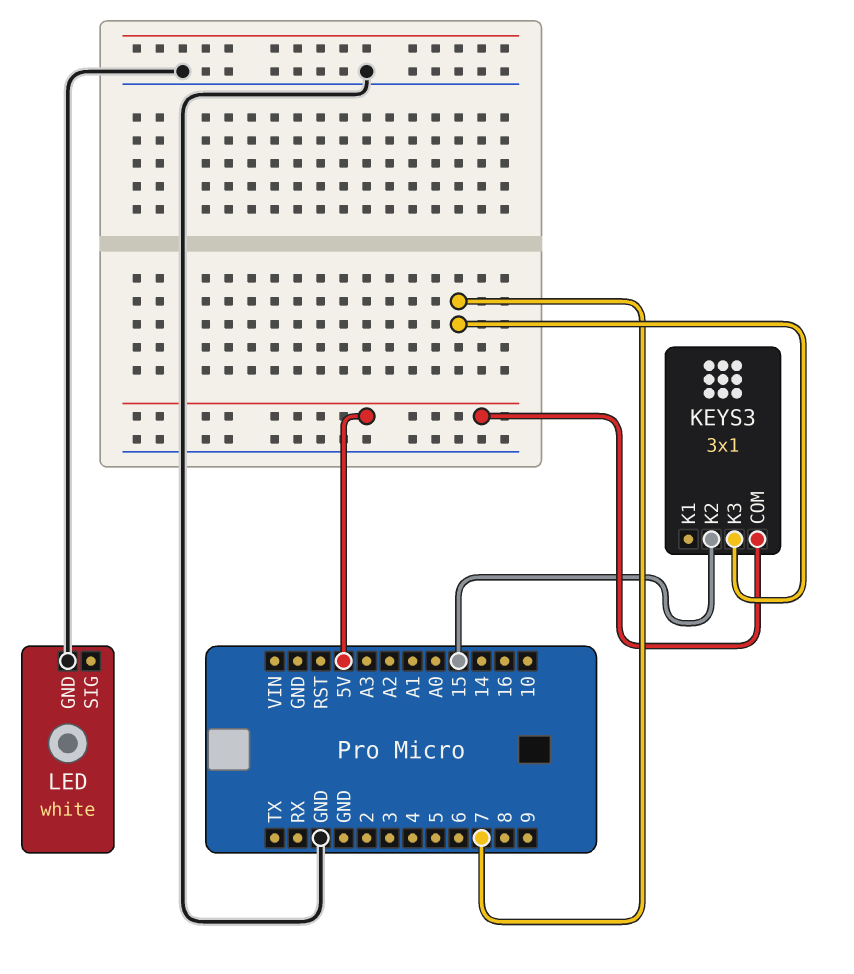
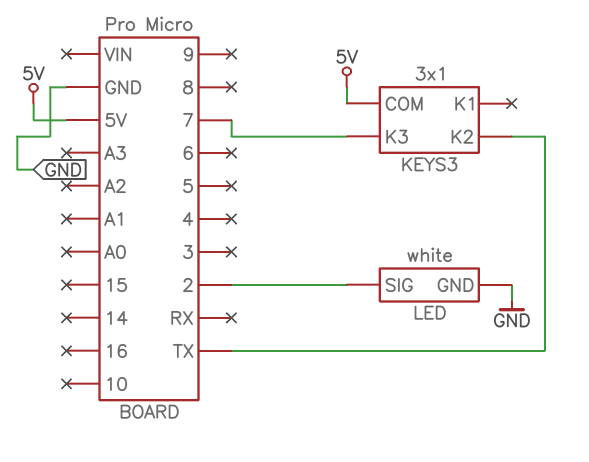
KEYS3 pin K2: 15 -> TX
LED pin SIG: none -> 2

